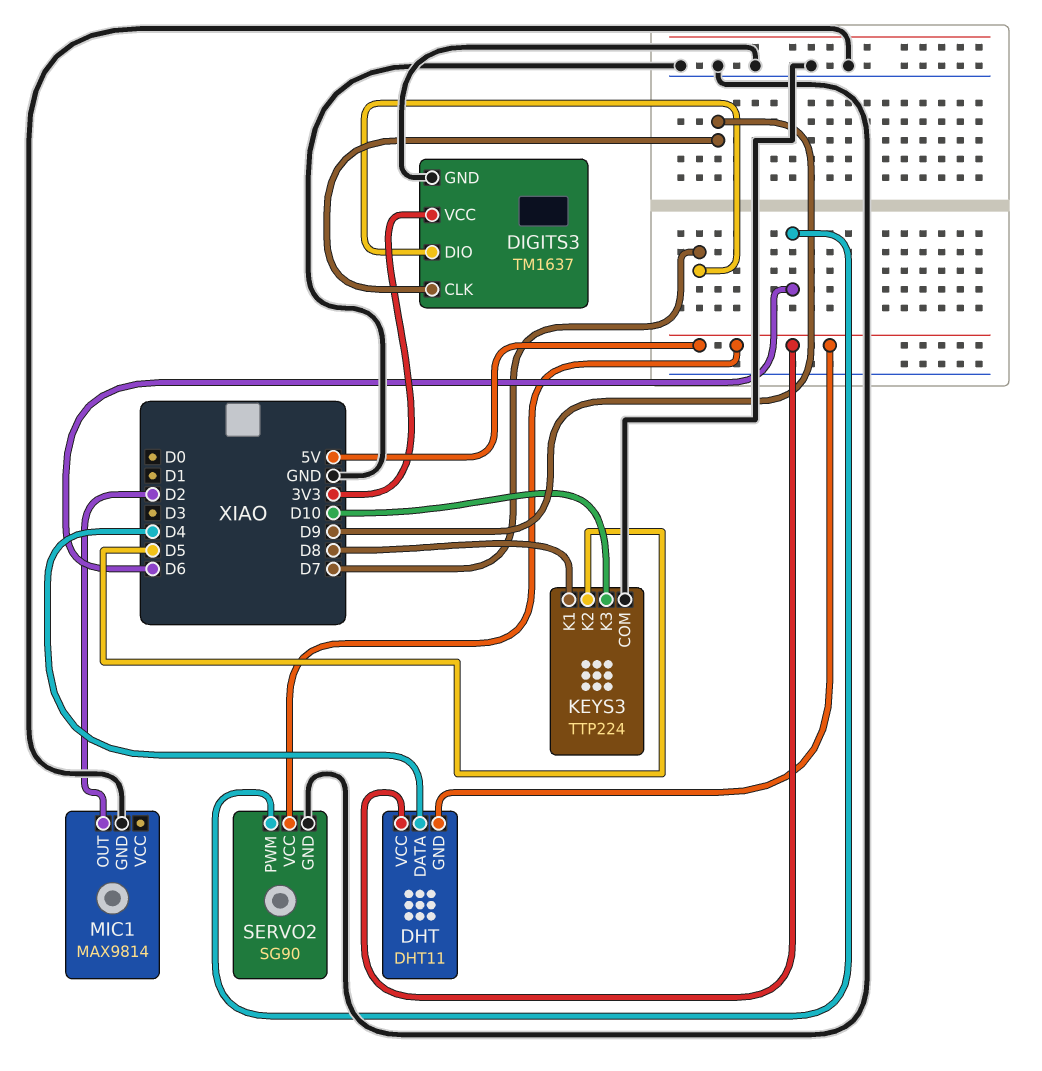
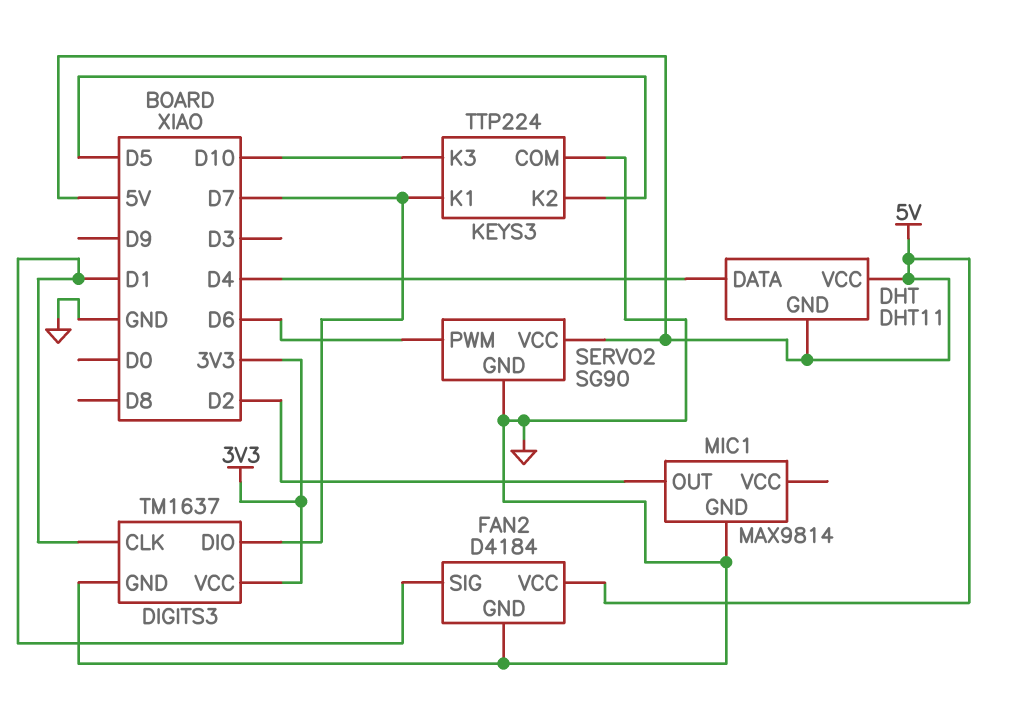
DIGITS3 pin CLK: D9 -> D1
FAN2: none -> D4184
FAN2 pin GND: none -> GND
FAN2 pin SIG: none -> D1
FAN2 pin VCC: none -> 5V
KEYS3 pin K1: D8 -> D7

